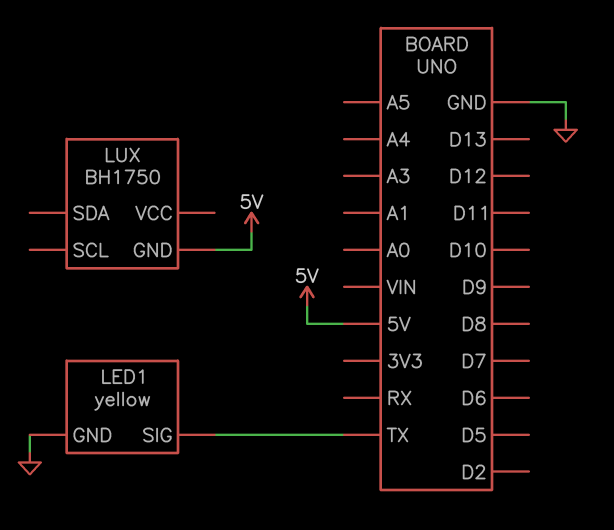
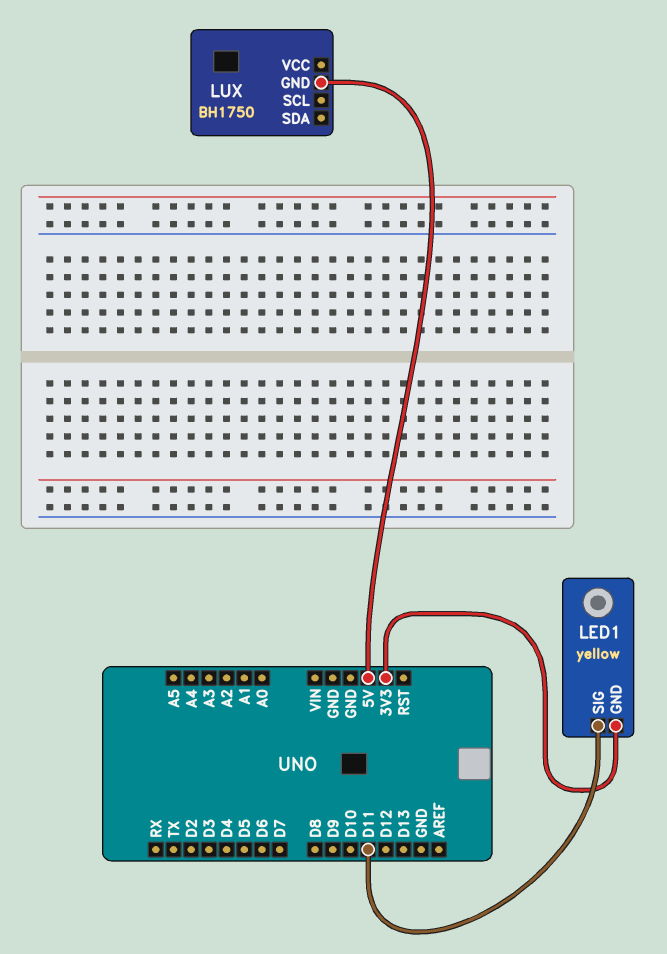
LED1 pin GND: GND -> 3V3
LED1 pin SIG: TX -> D11

